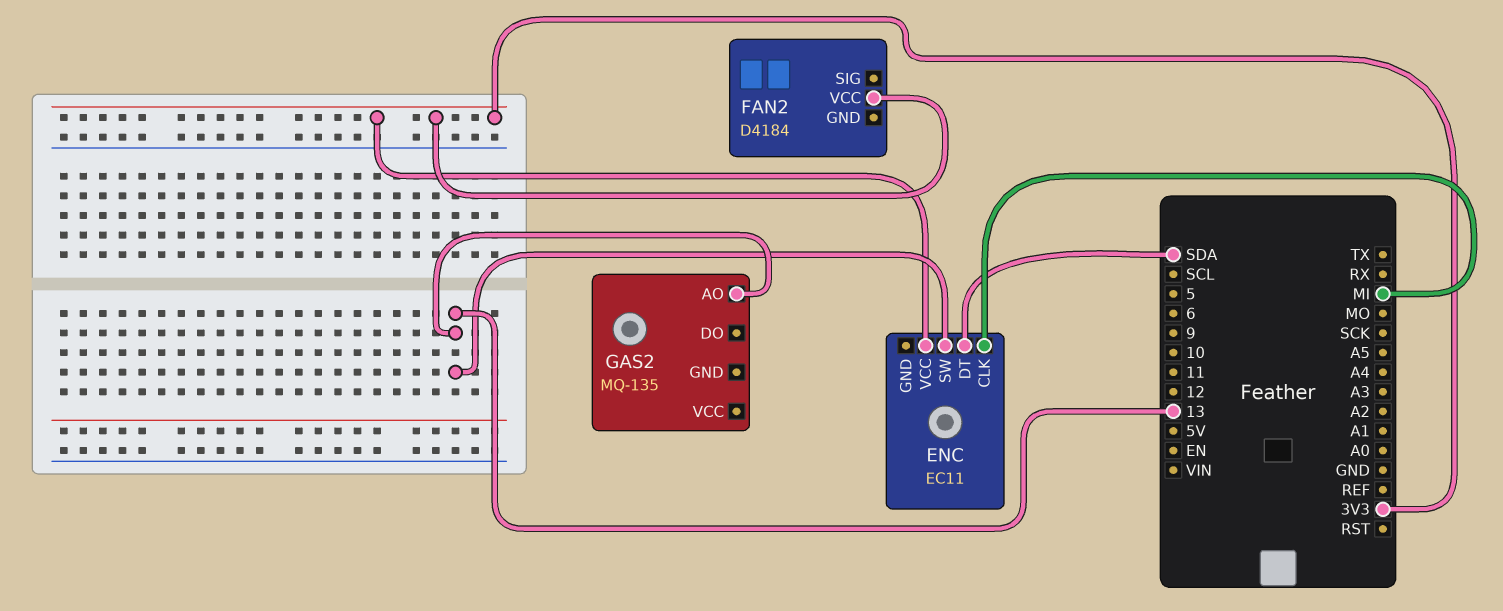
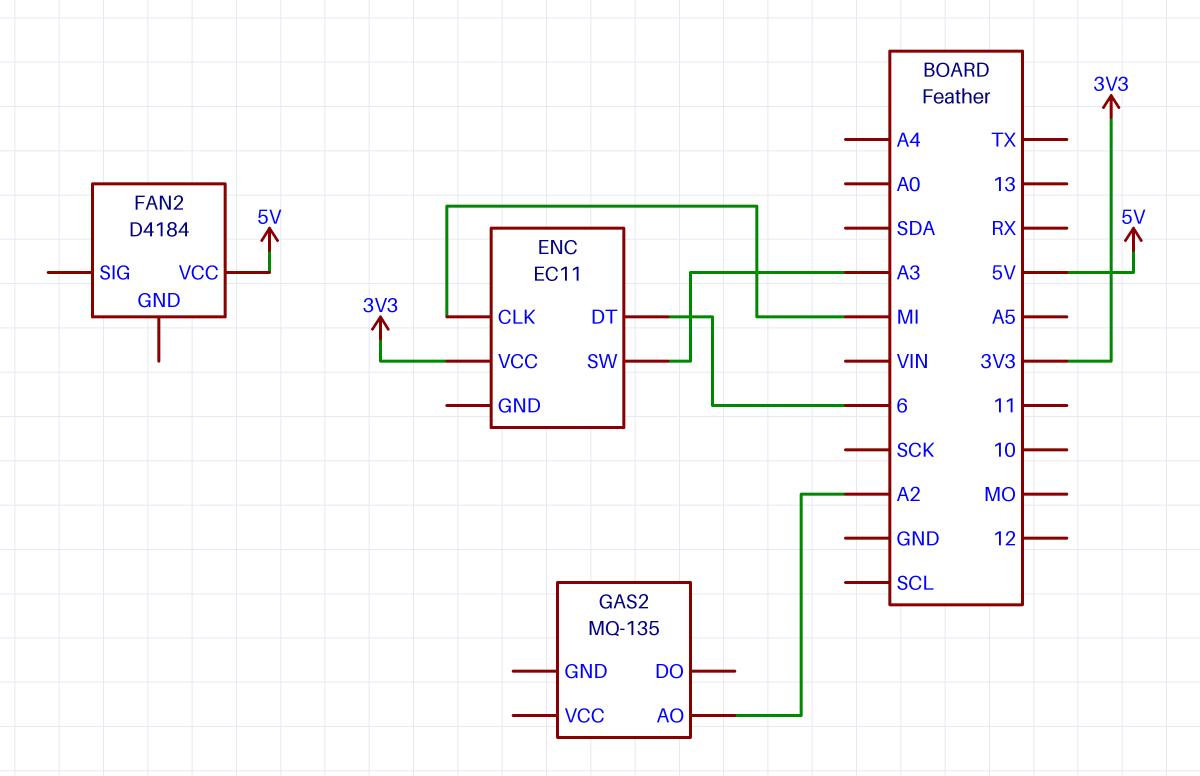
ENC pin DT: SDA -> 6
ENC pin SW: 13 -> A3
FAN2 pin VCC: 3V3 -> 5V
GAS2 pin AO: 13 -> A2

